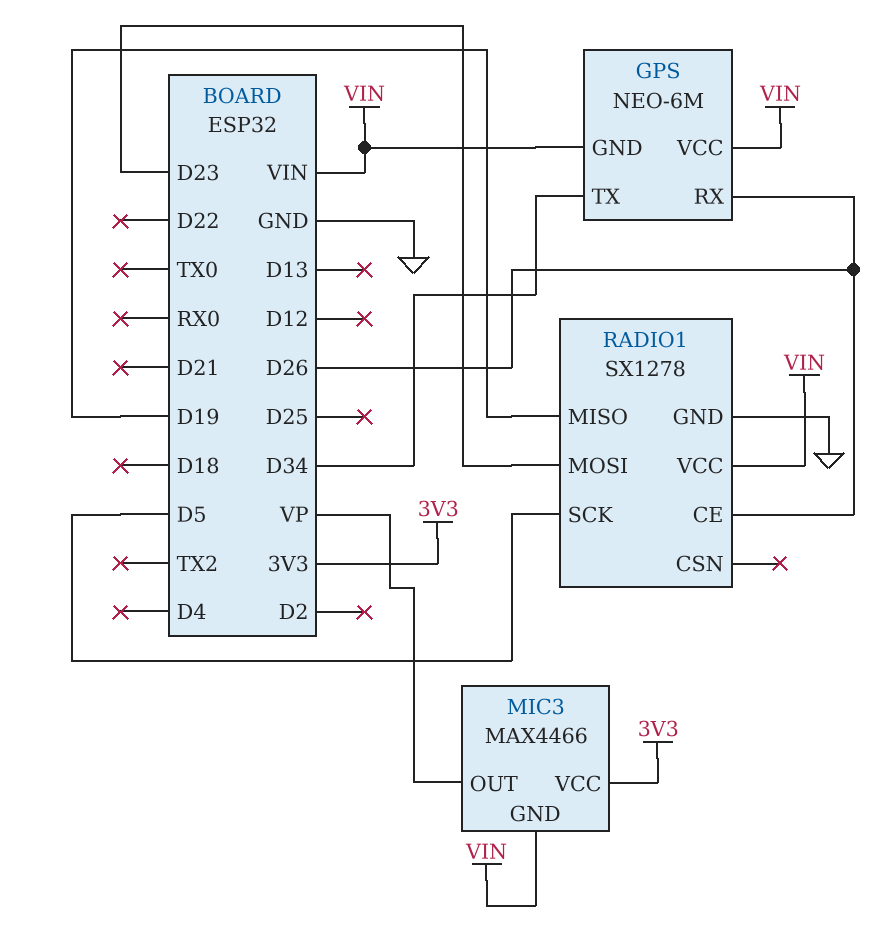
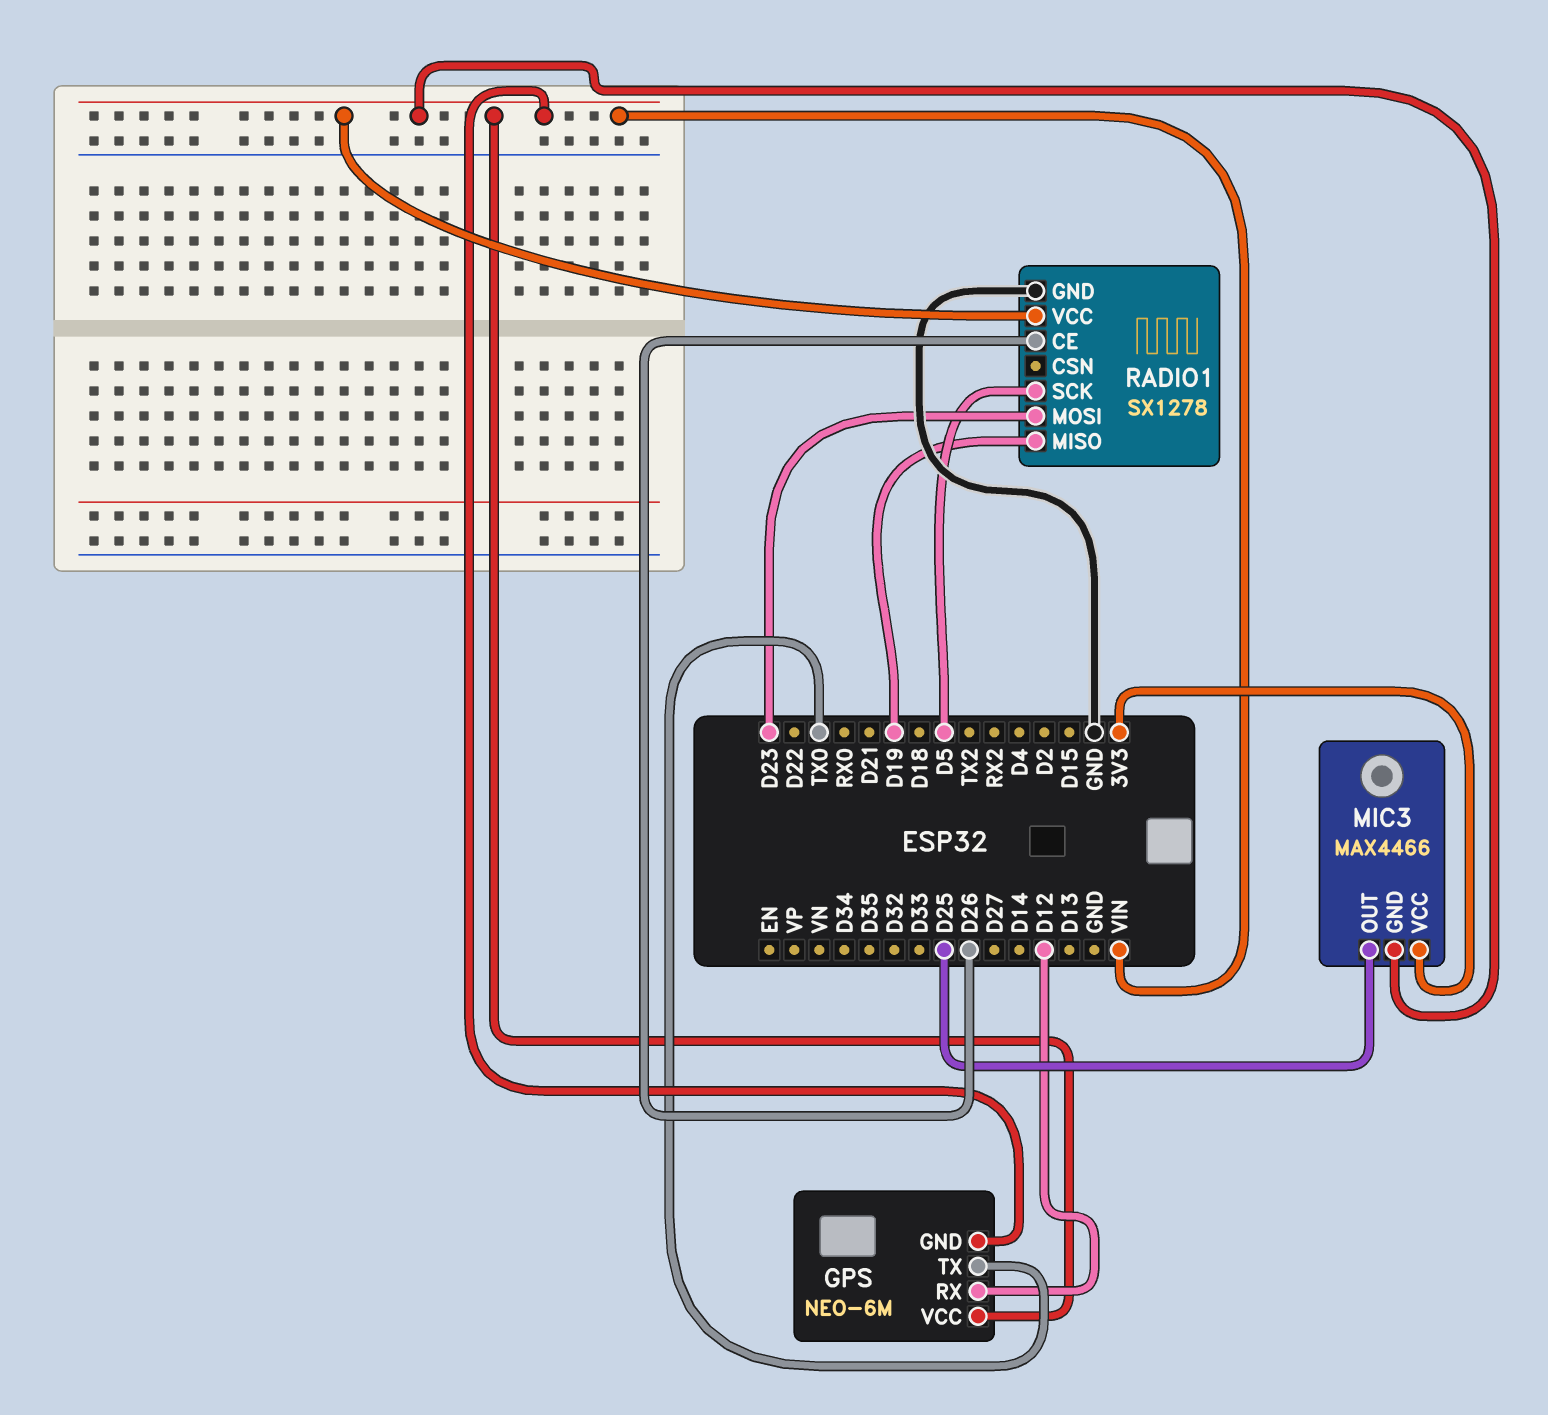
GPS pin RX: D26 -> D12
GPS pin TX: D34 -> TX0
MIC3 pin OUT: VP -> D25

